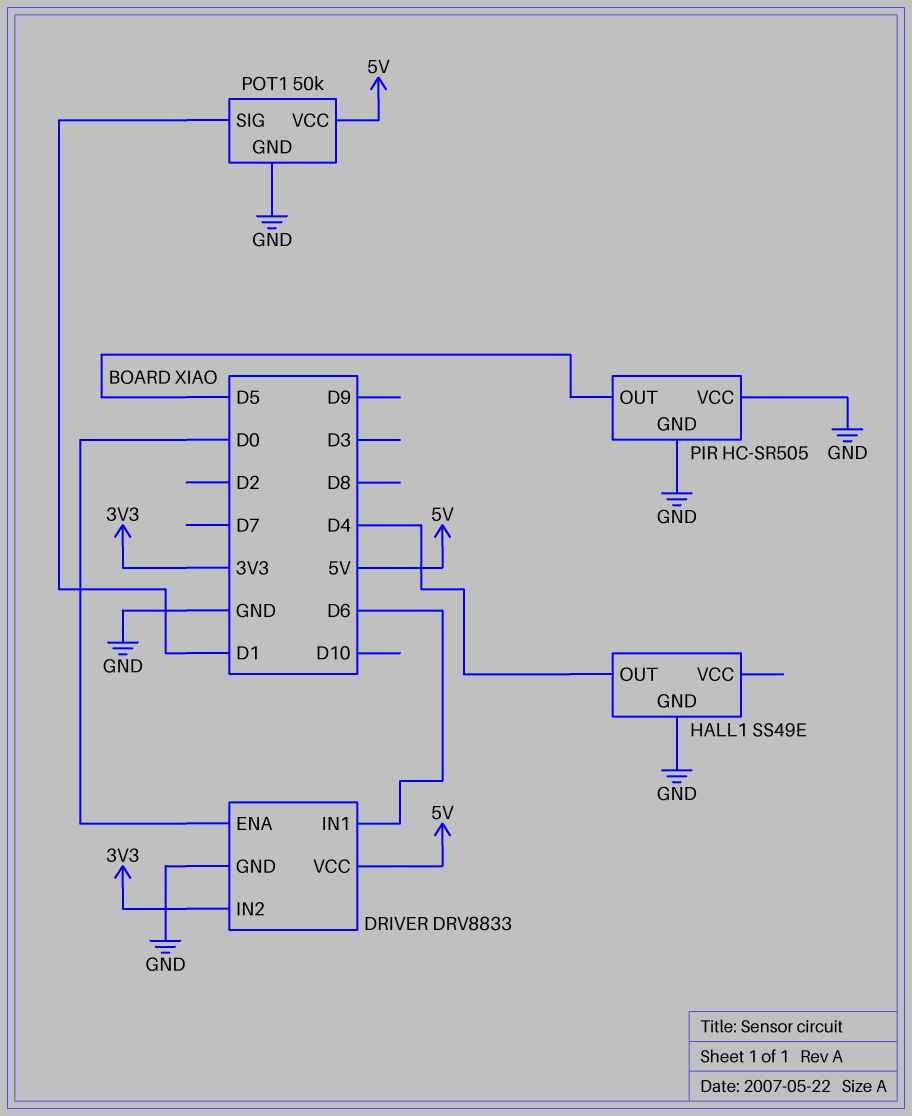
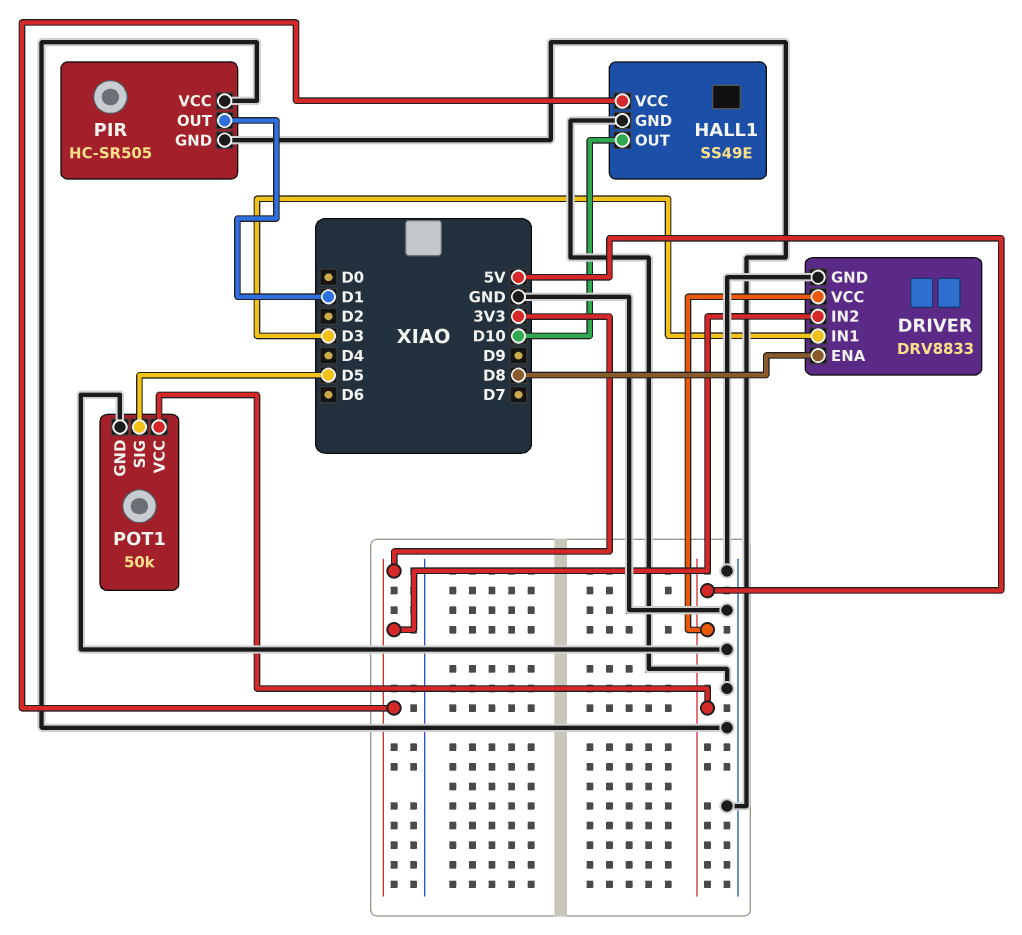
DRIVER pin ENA: D0 -> D8
DRIVER pin IN1: D6 -> D3
HALL1 pin OUT: D4 -> D10
HALL1 pin VCC: none -> 3V3
PIR pin OUT: D5 -> D1
POT1 pin SIG: D1 -> D5

